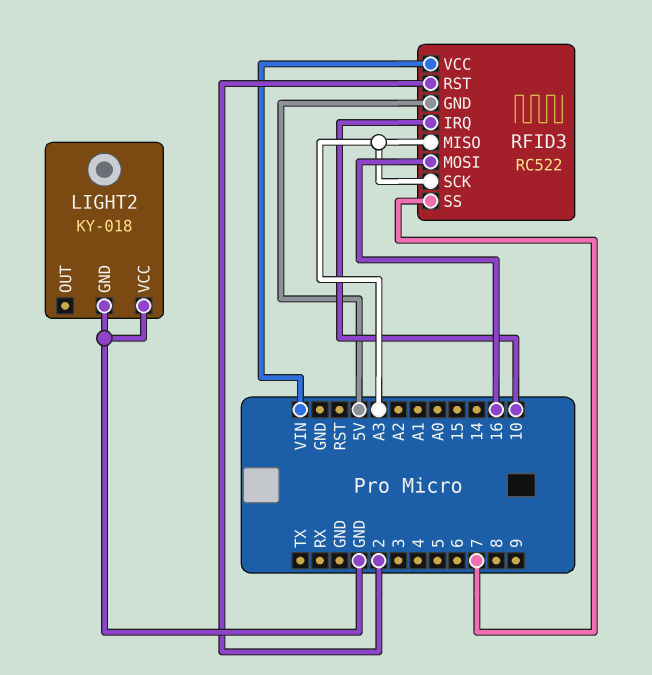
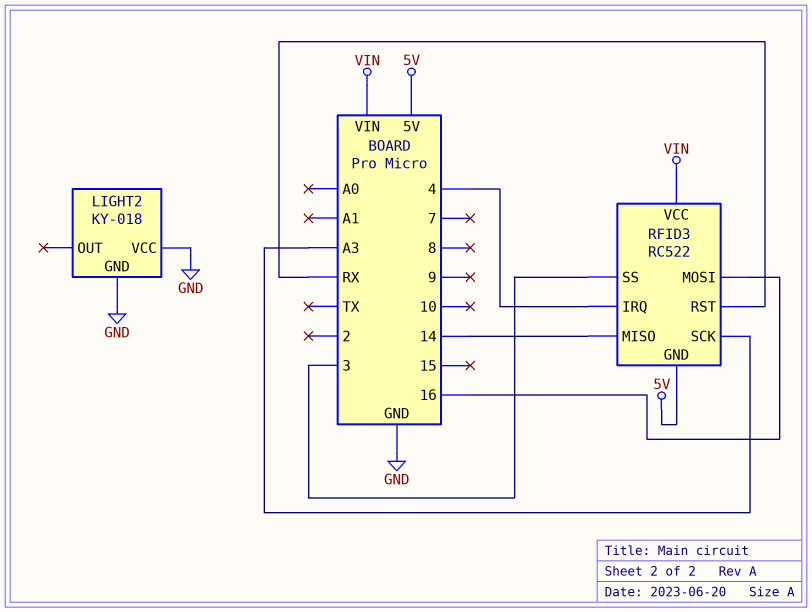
RFID3 pin IRQ: 10 -> 4
RFID3 pin MISO: A3 -> 14
RFID3 pin RST: 2 -> RX
RFID3 pin SS: 7 -> 3

